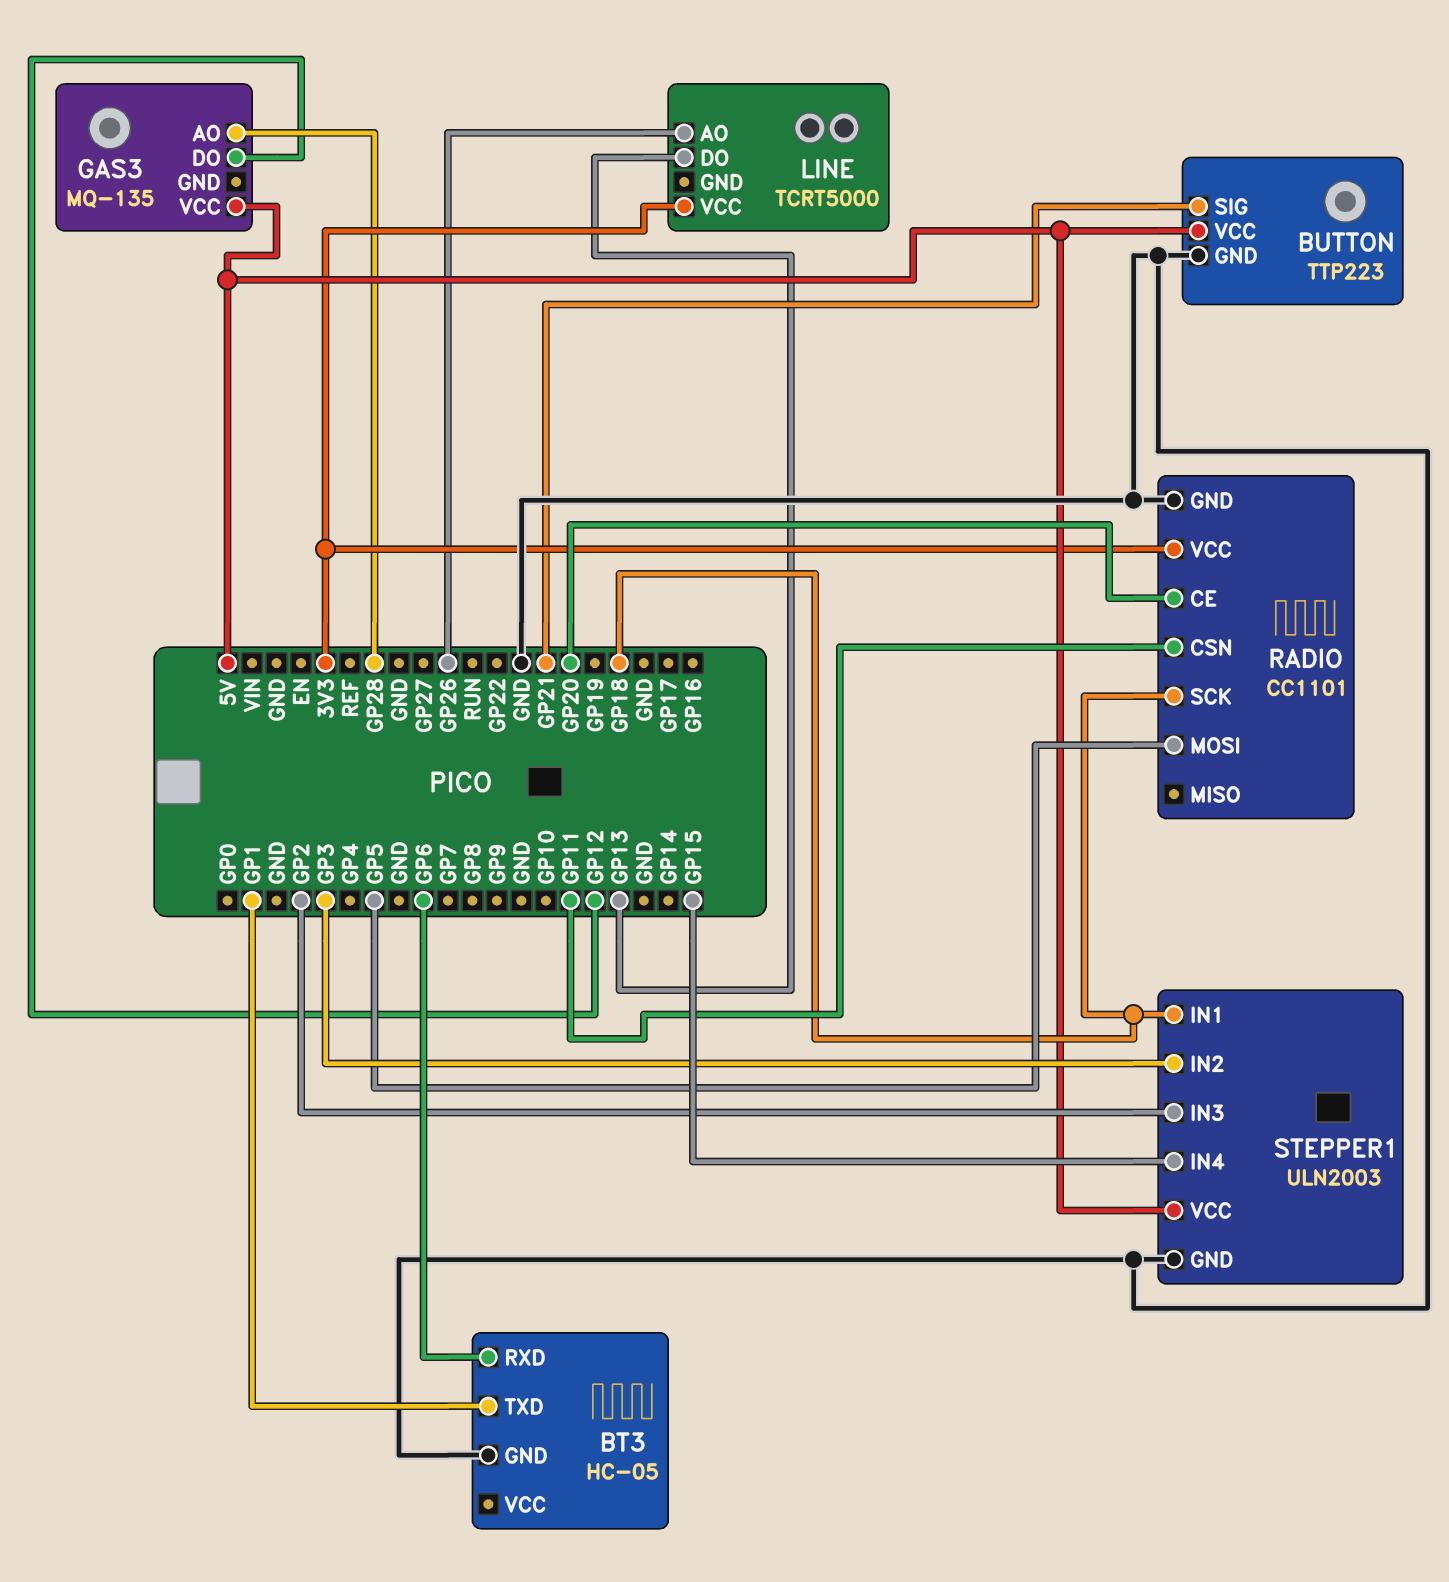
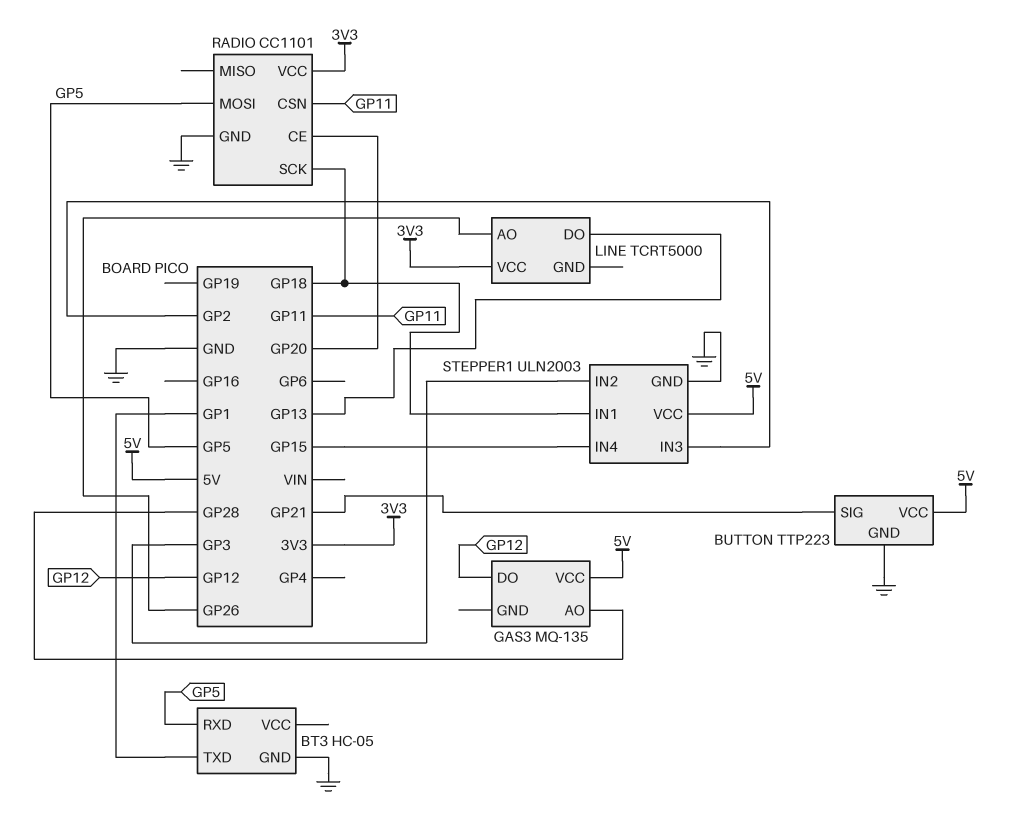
BT3 pin RXD: GP6 -> GP5

